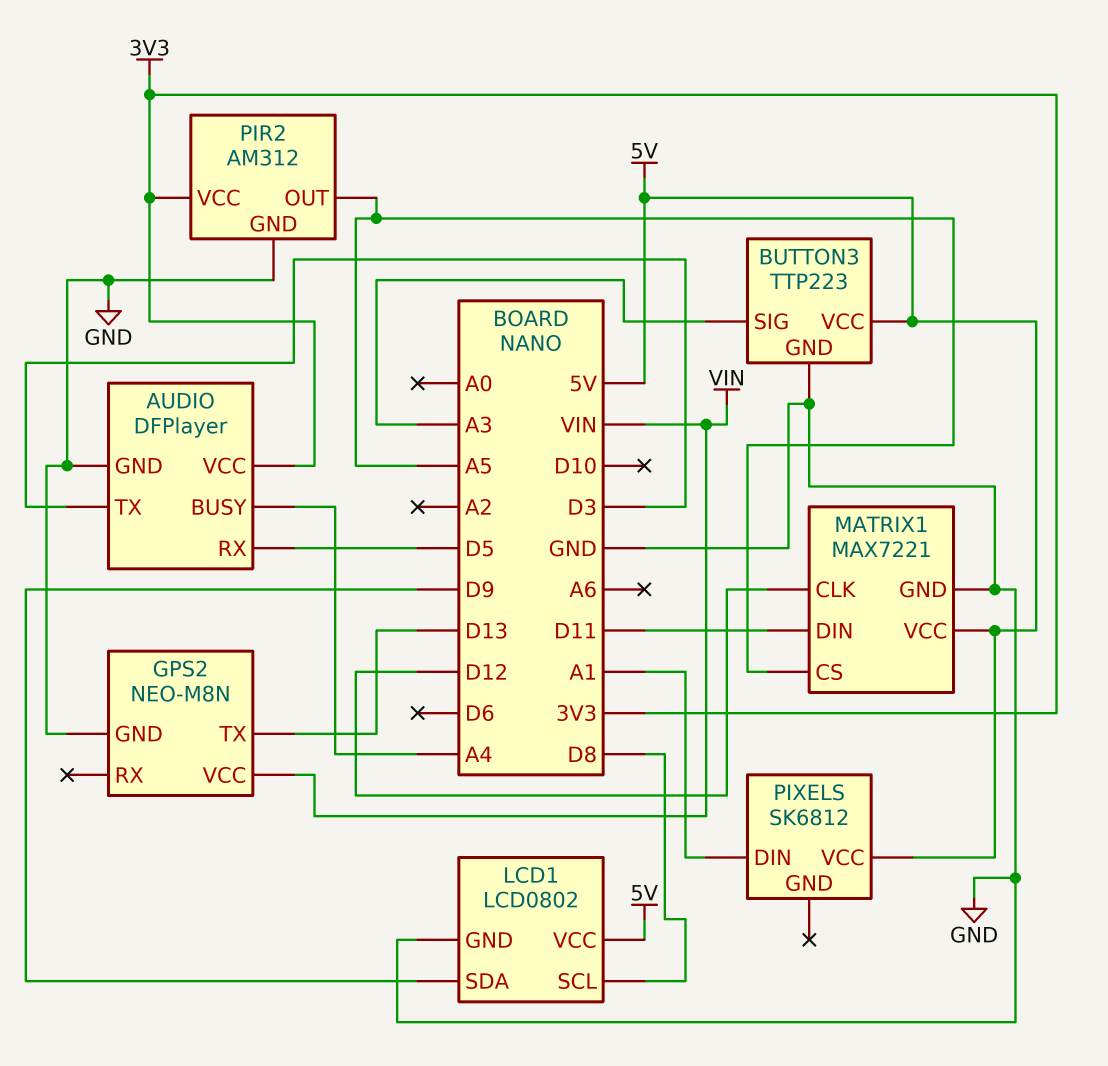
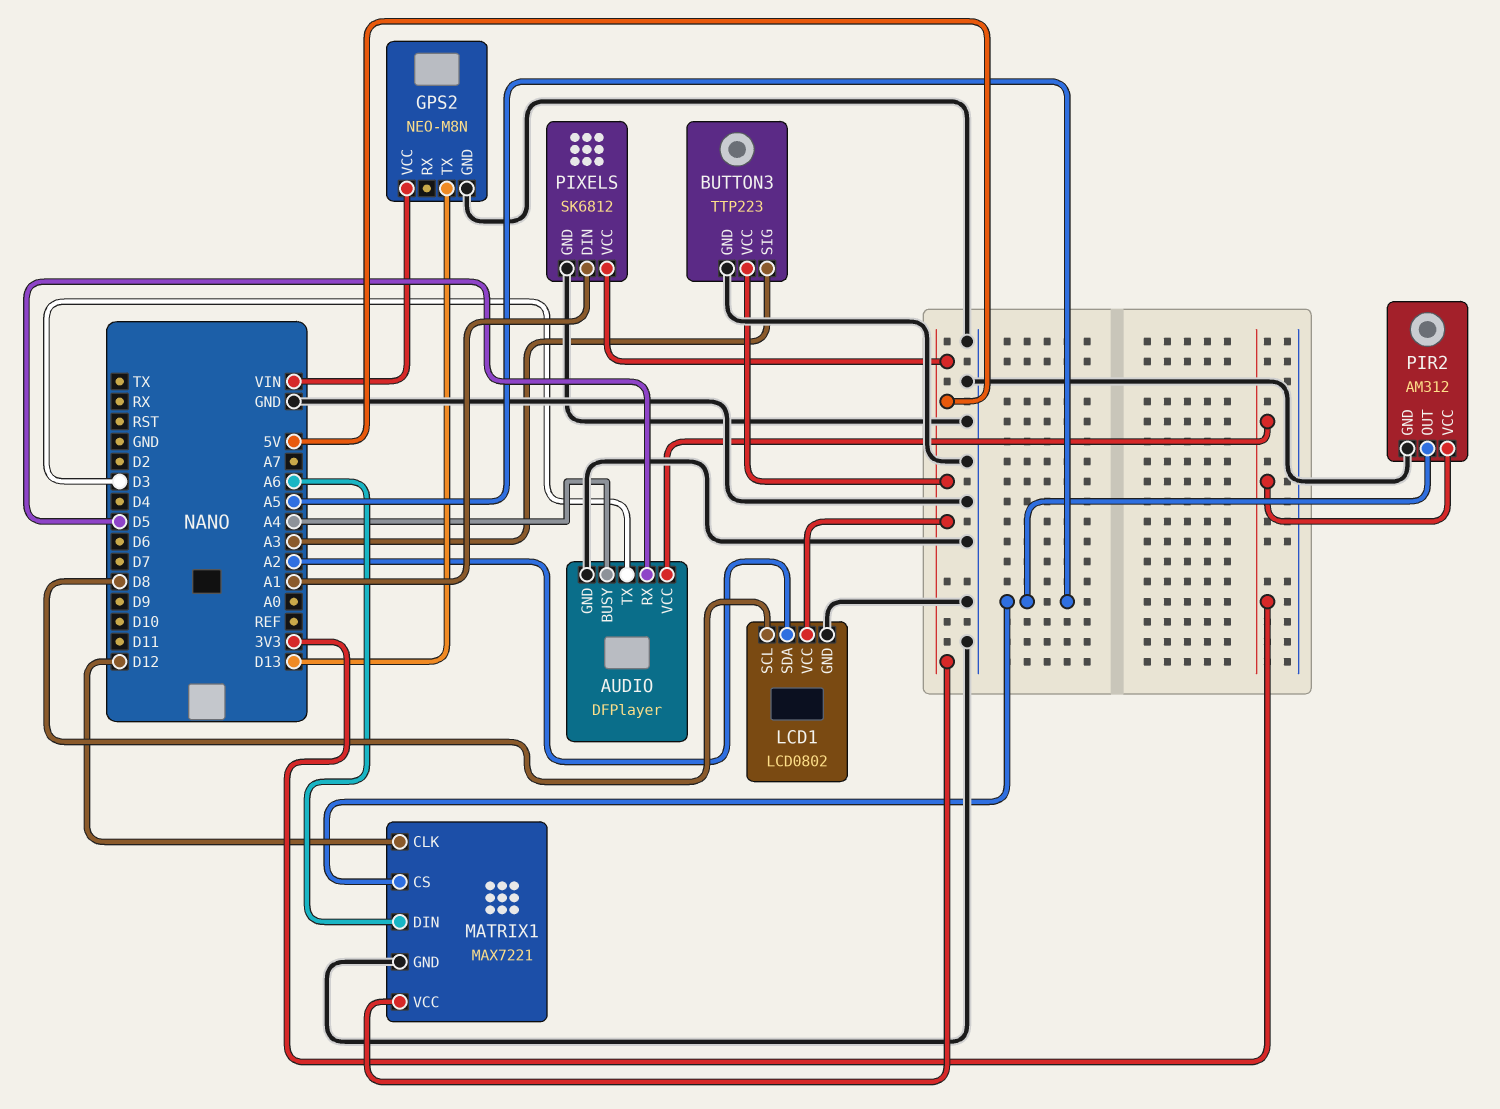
LCD1 pin SDA: D9 -> A2
MATRIX1 pin DIN: D11 -> A6
PIXELS pin GND: none -> GND

